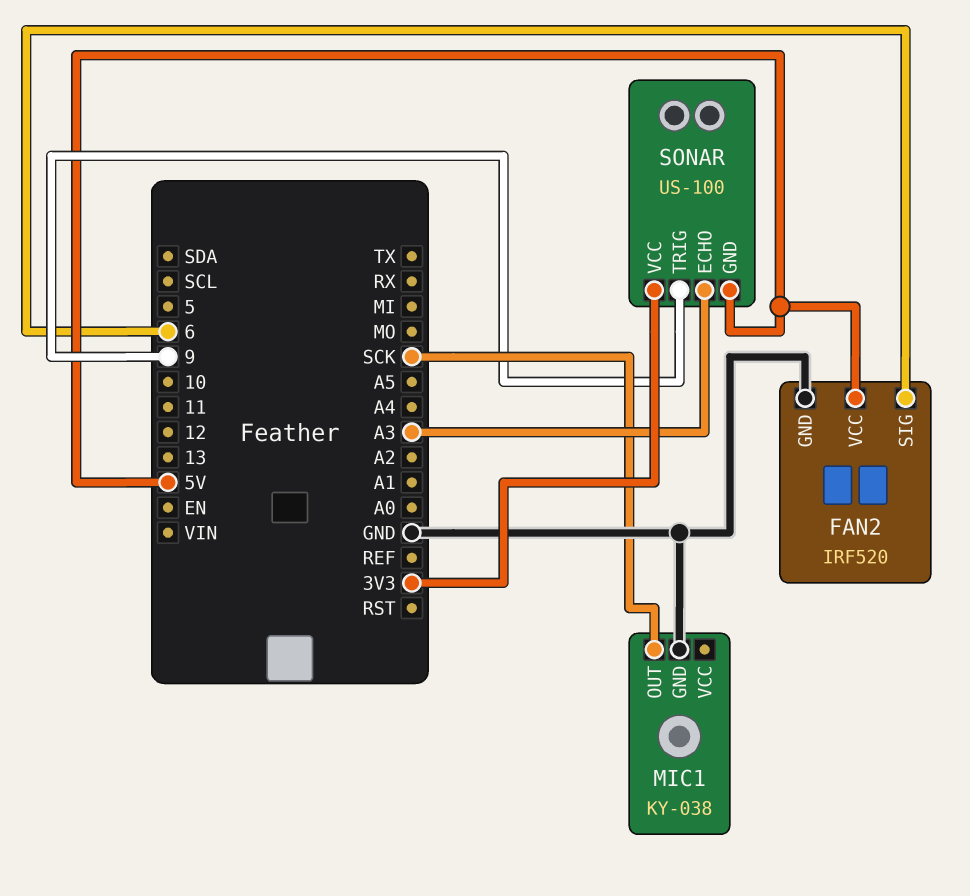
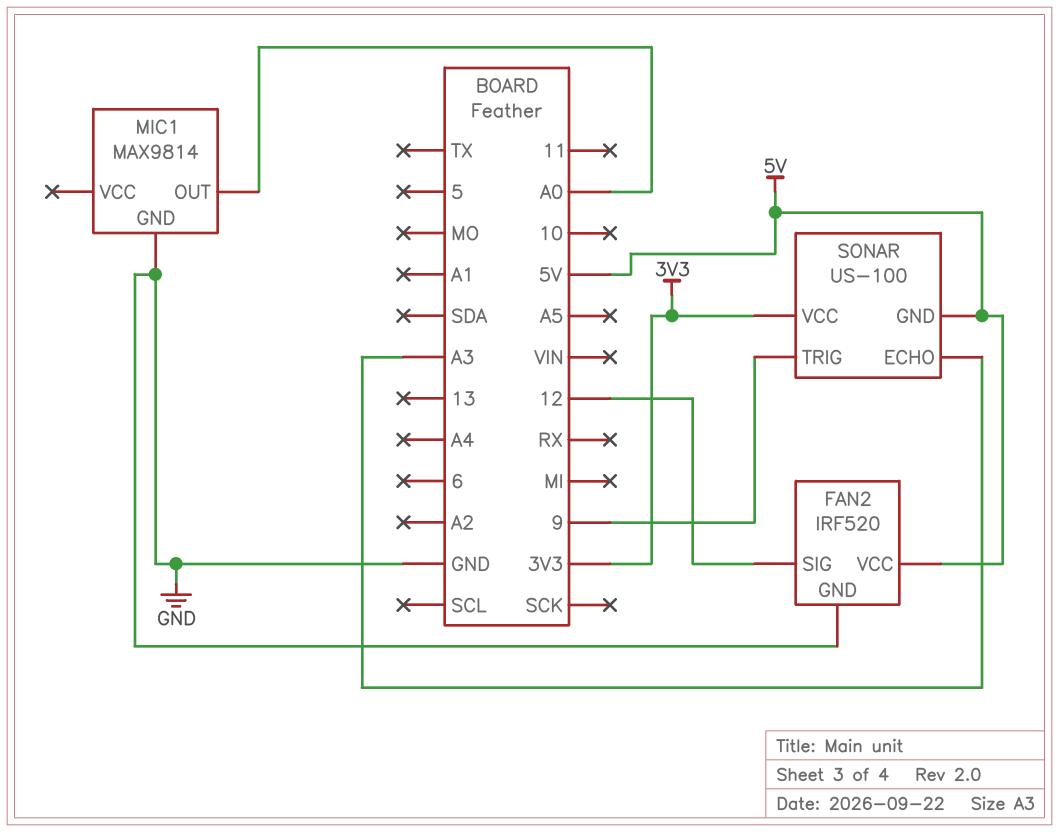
FAN2 pin SIG: 6 -> 12
MIC1: KY-038 -> MAX9814
MIC1 pin OUT: SCK -> A0

